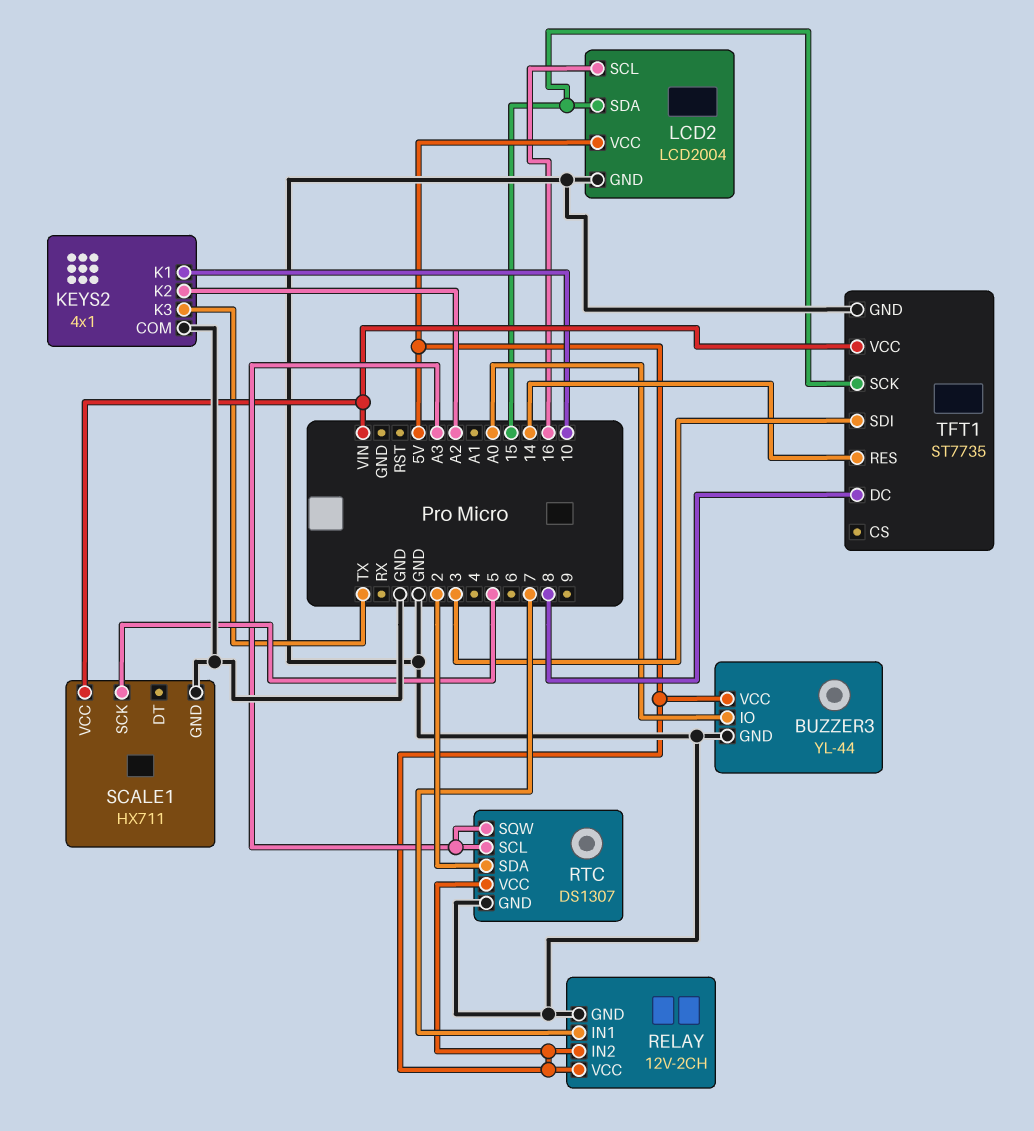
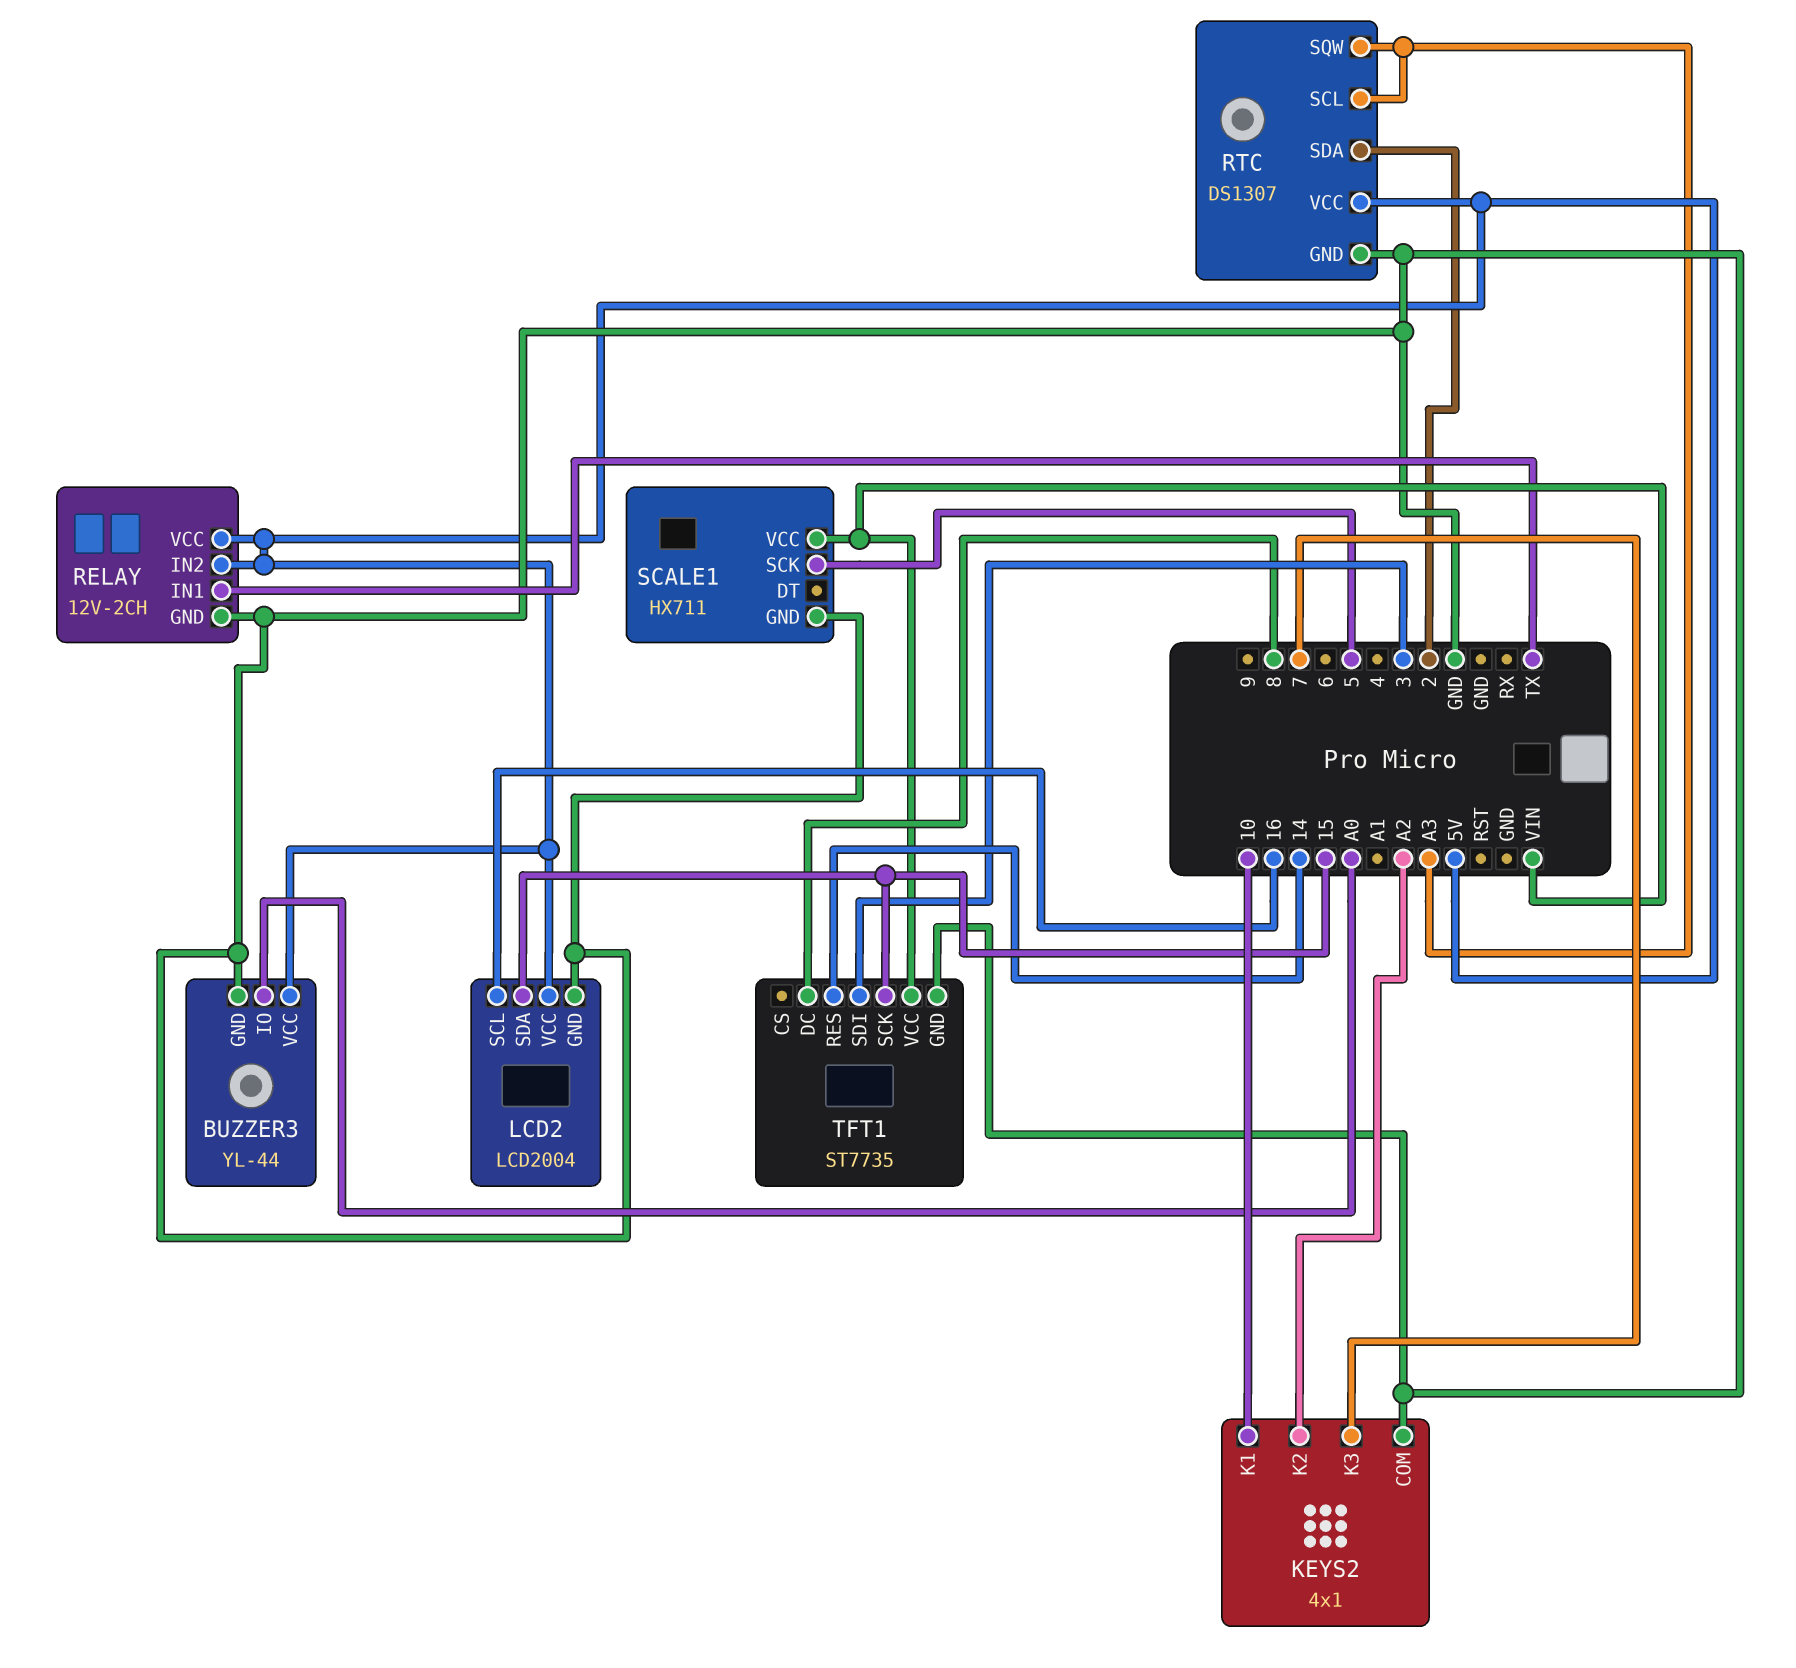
KEYS2 pin K3: TX -> 7
RELAY pin IN1: 7 -> TX

